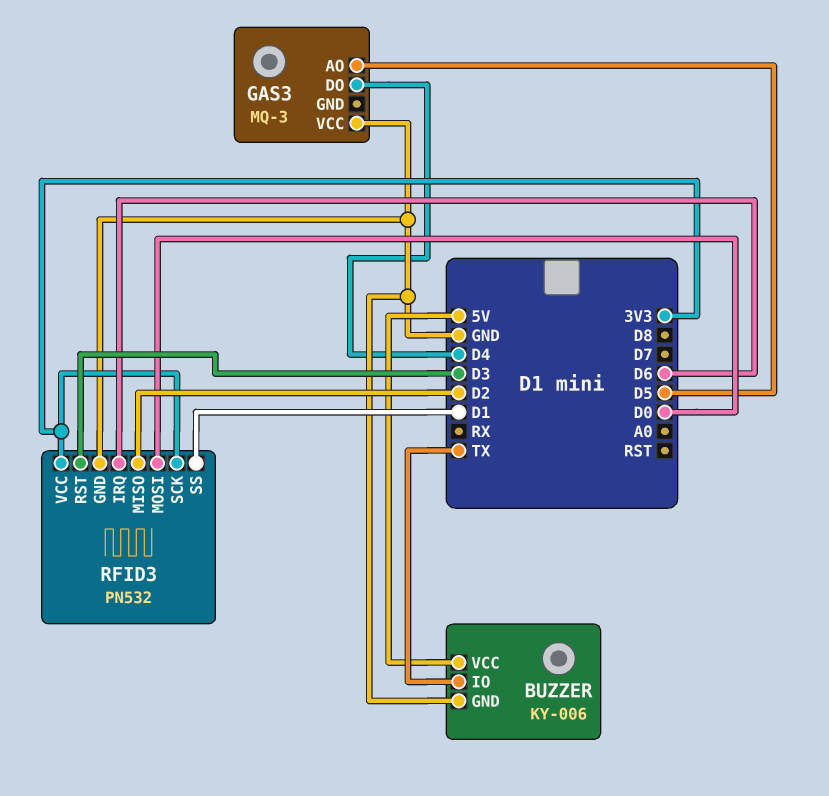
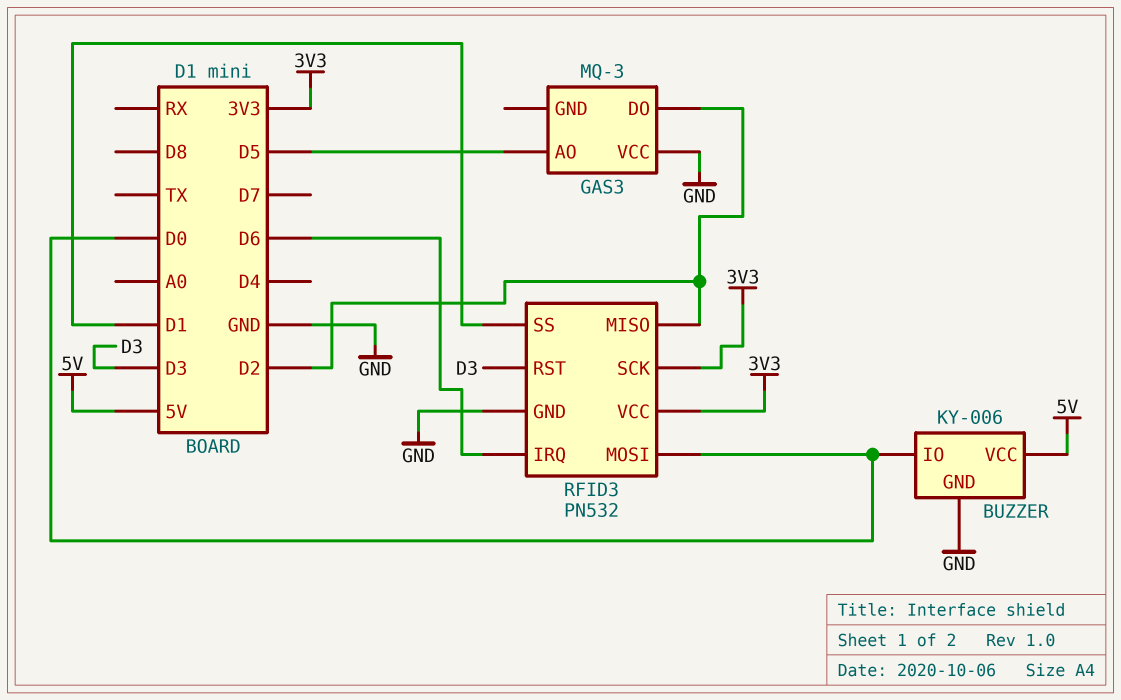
BUZZER pin IO: TX -> D0
GAS3 pin DO: D4 -> D2

